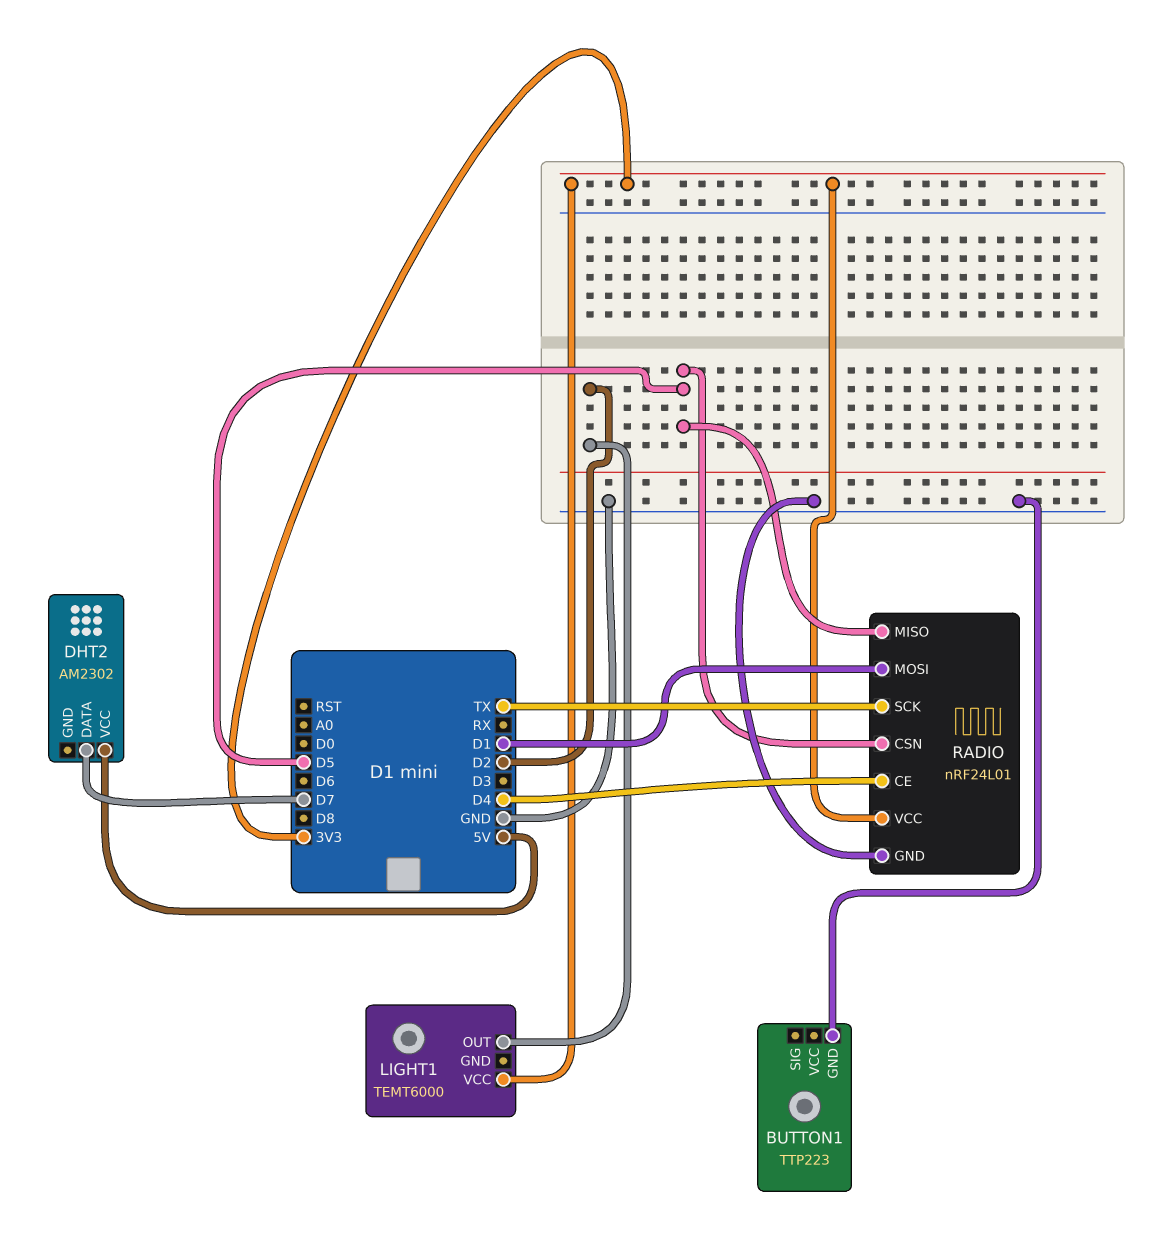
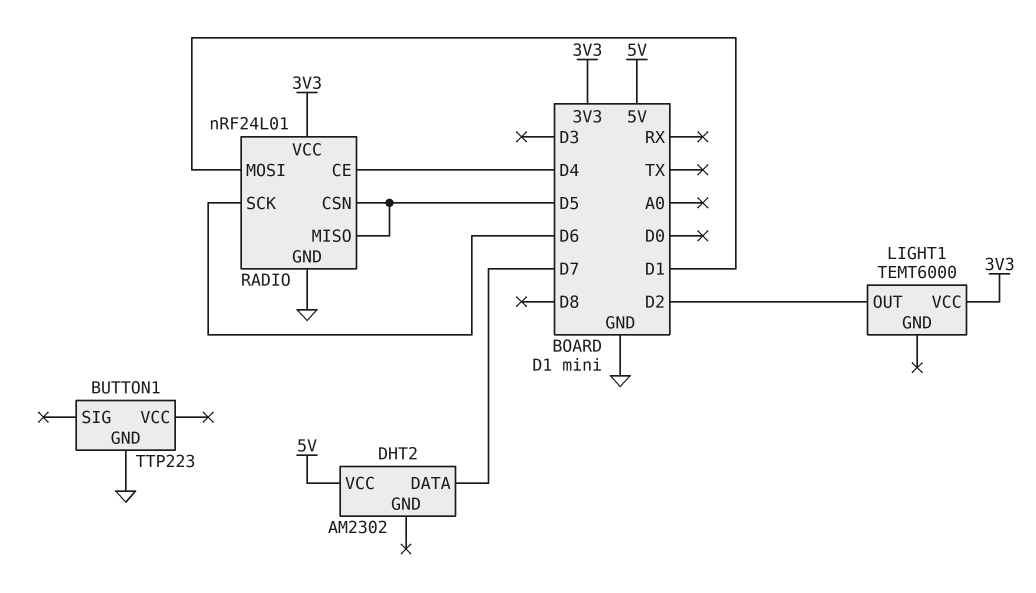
RADIO pin SCK: TX -> D6

